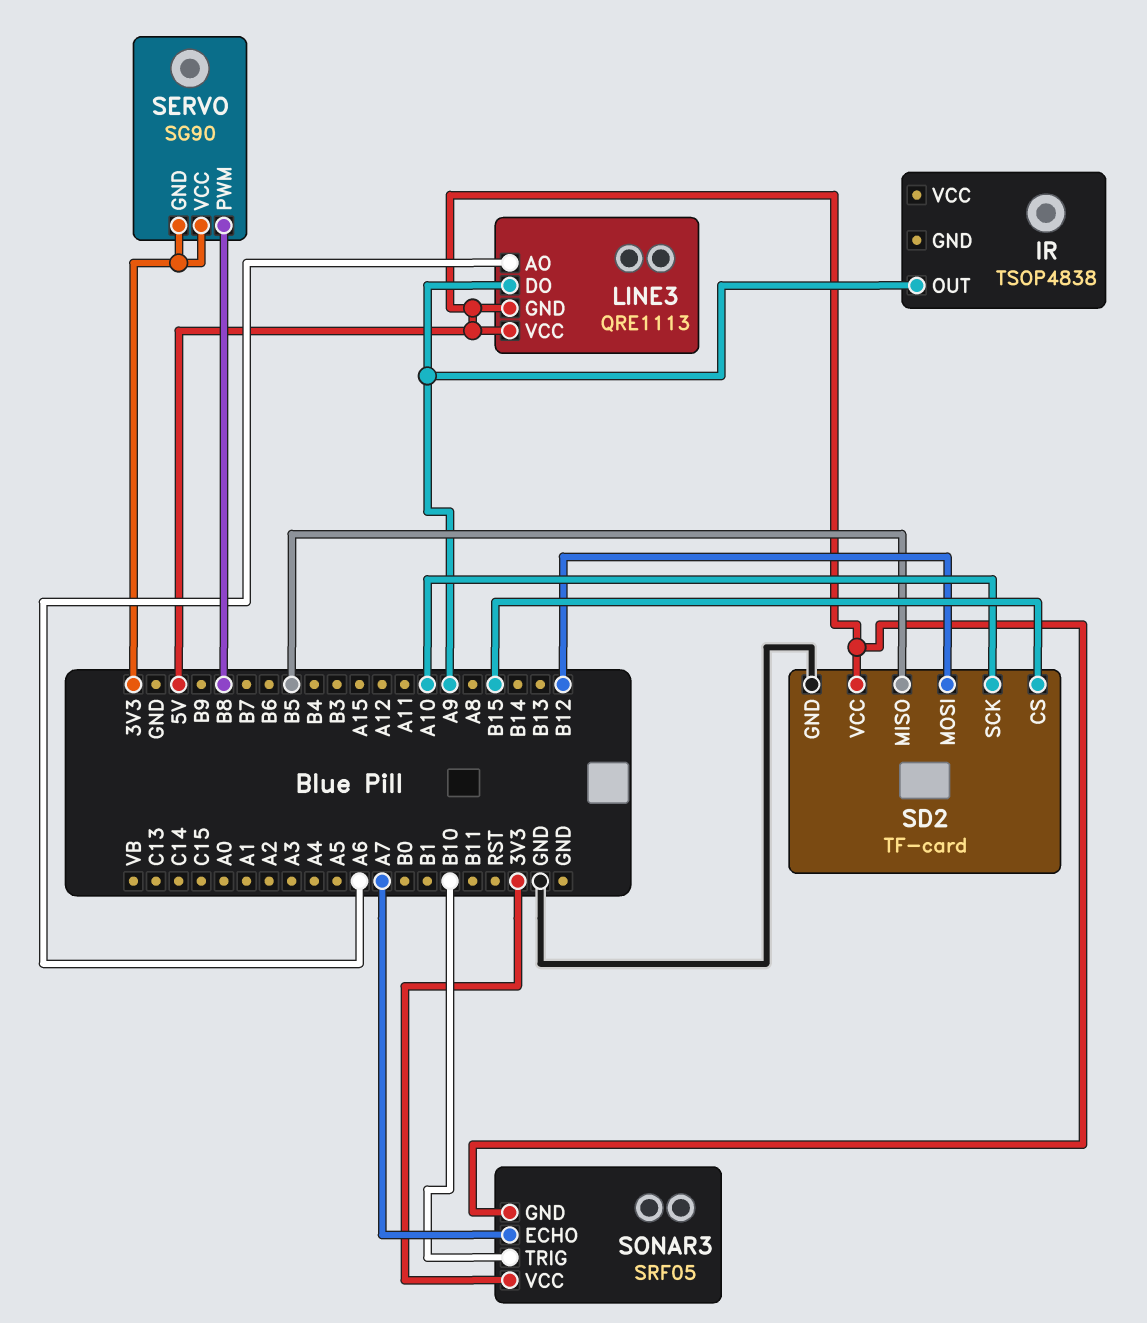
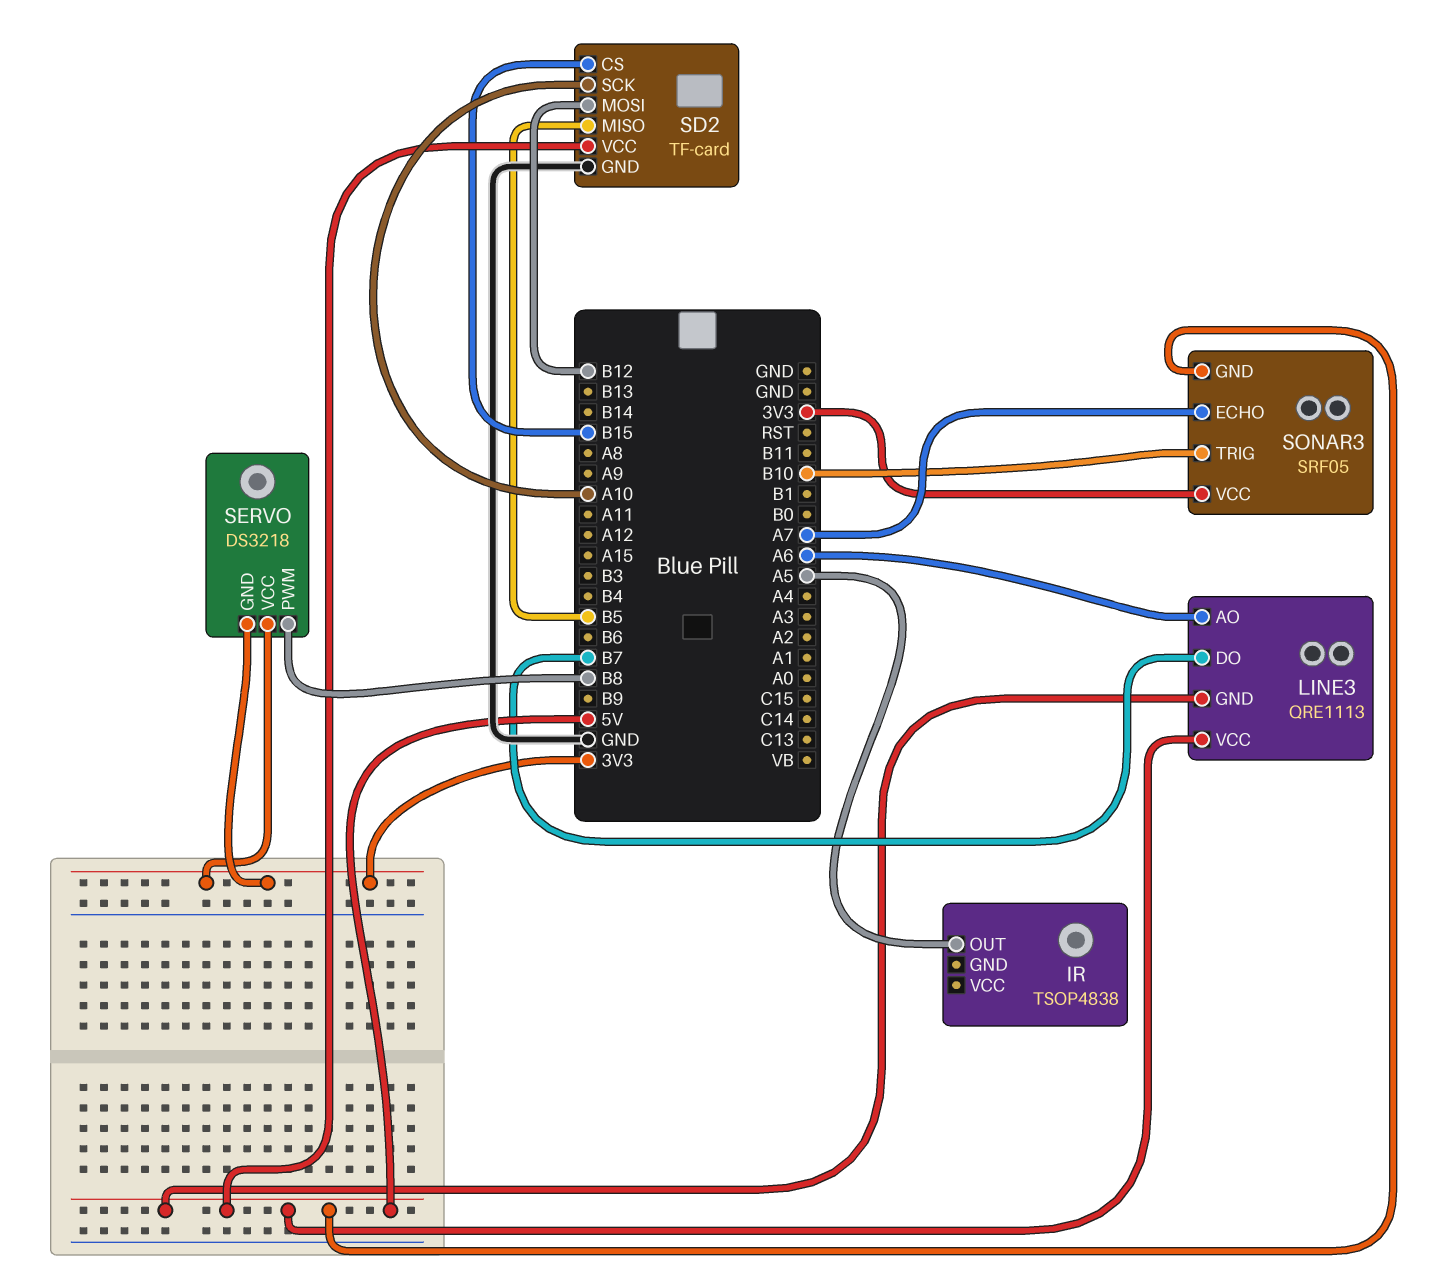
IR pin OUT: A9 -> A5
LINE3 pin DO: A9 -> B7
SERVO: SG90 -> DS3218

